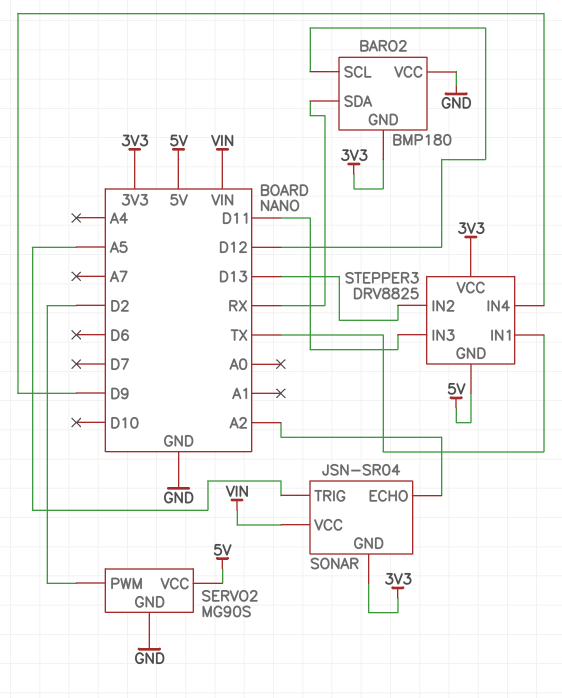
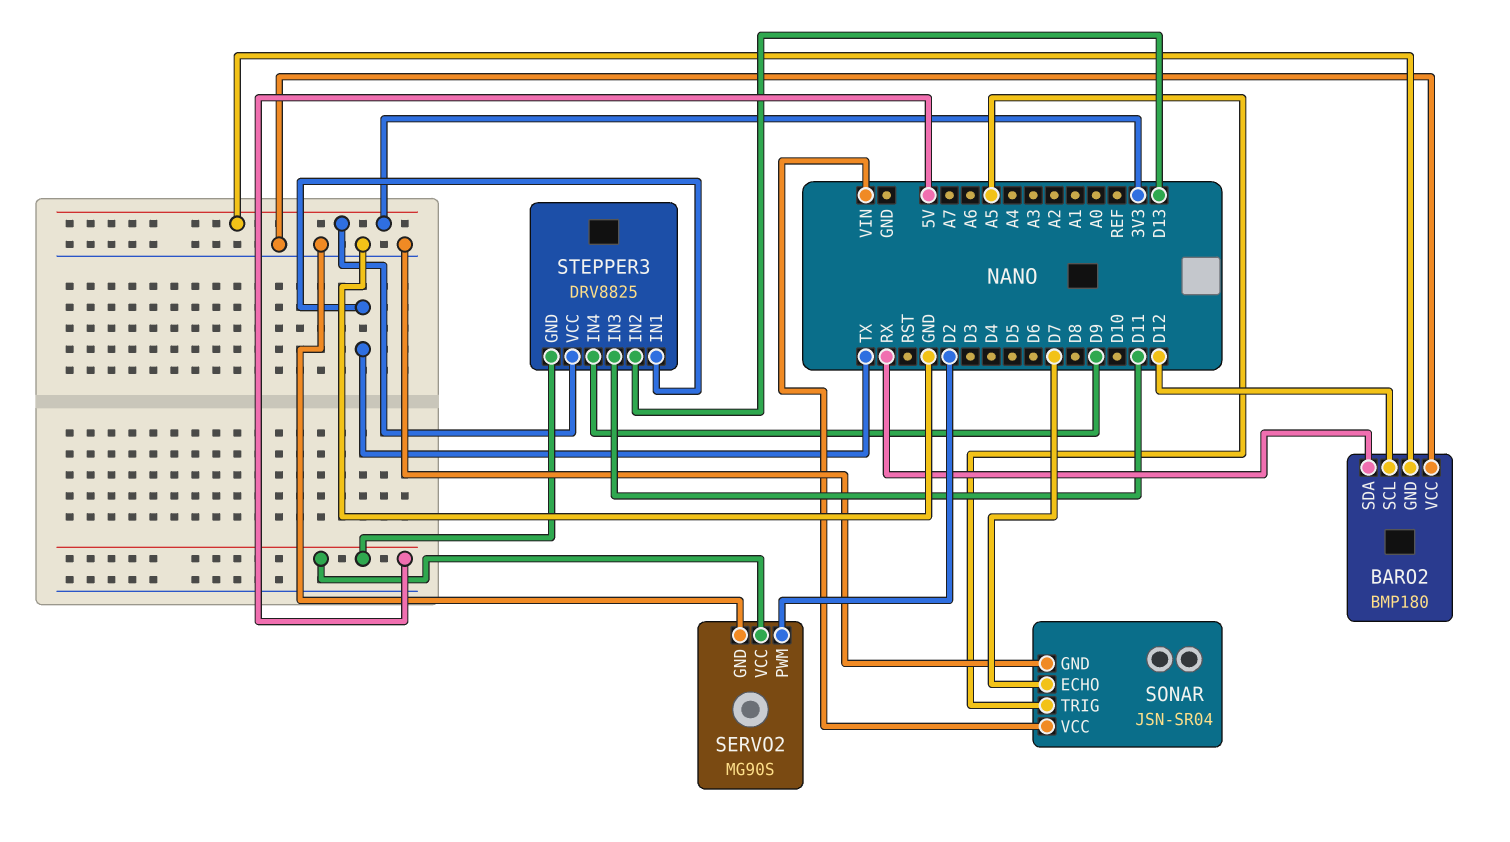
SONAR pin ECHO: A2 -> D7
SONAR pin GND: 3V3 -> GND

